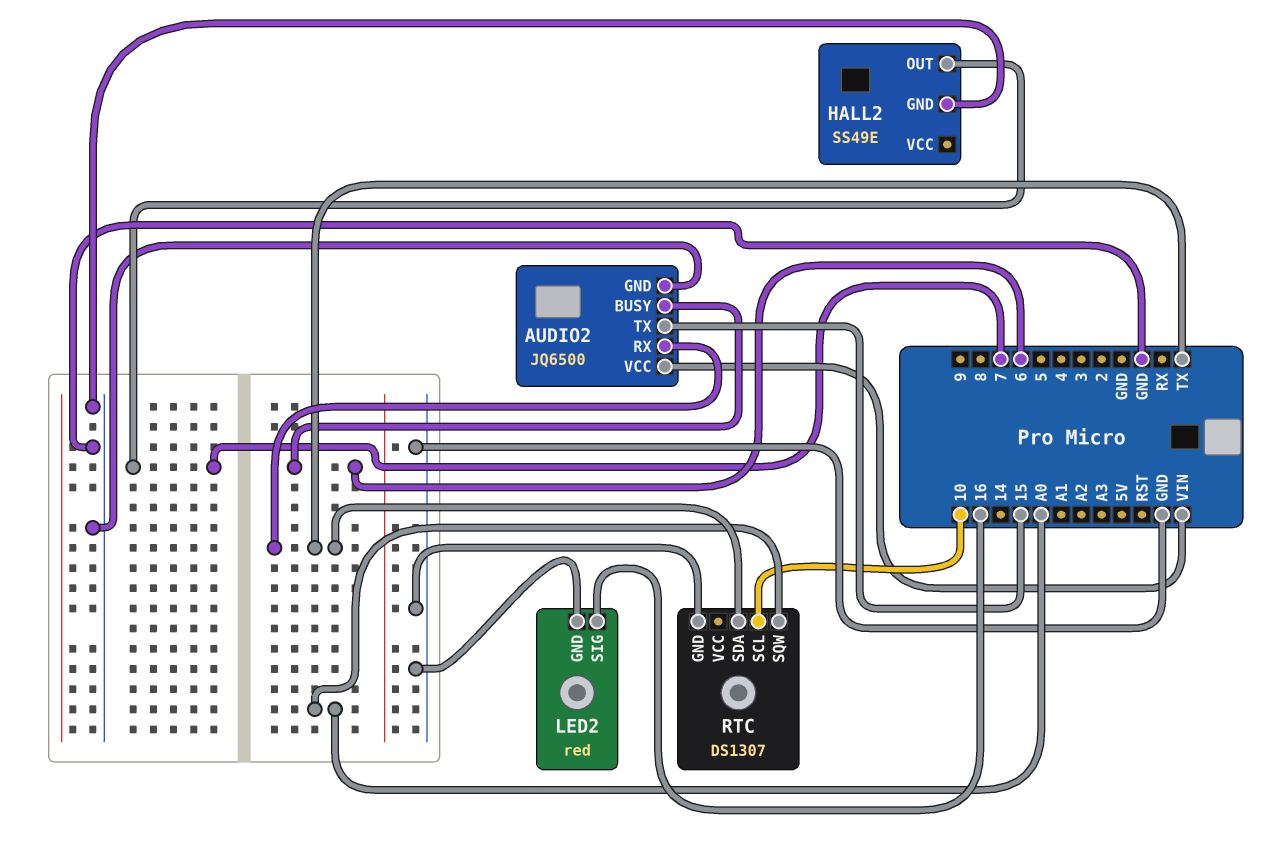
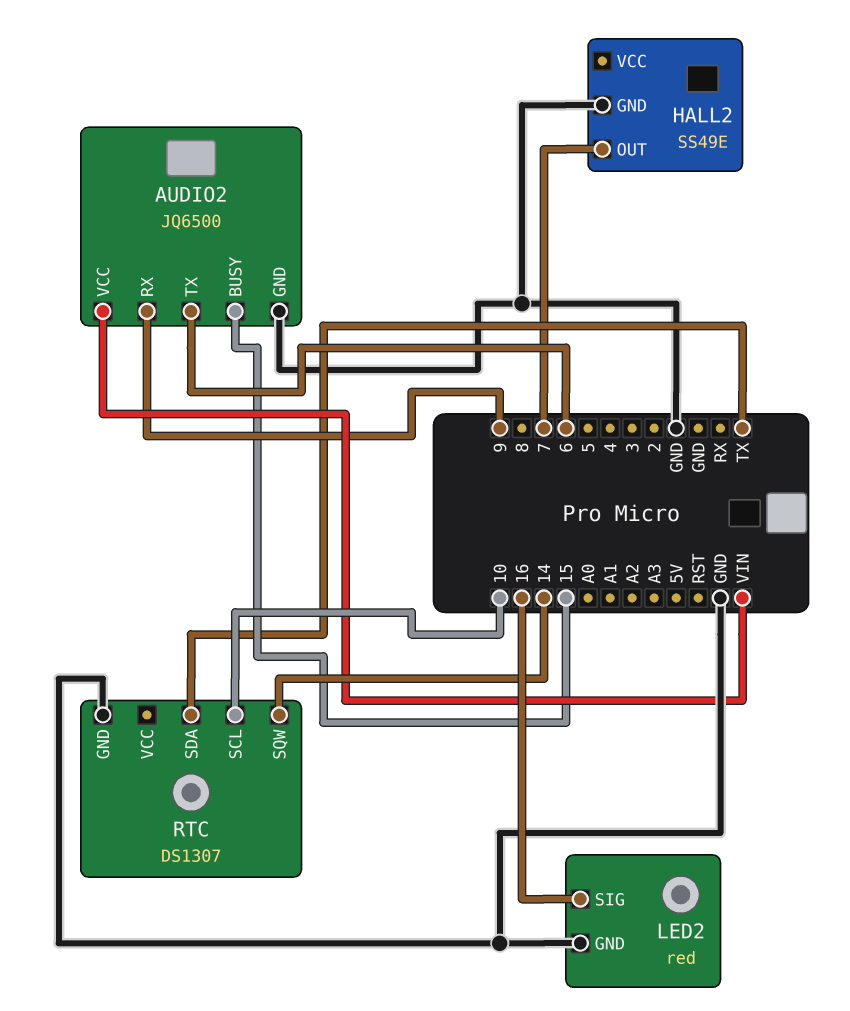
AUDIO2 pin BUSY: 6 -> 15
AUDIO2 pin RX: TX -> 9
AUDIO2 pin TX: 15 -> 6
RTC pin SQW: A0 -> 14

